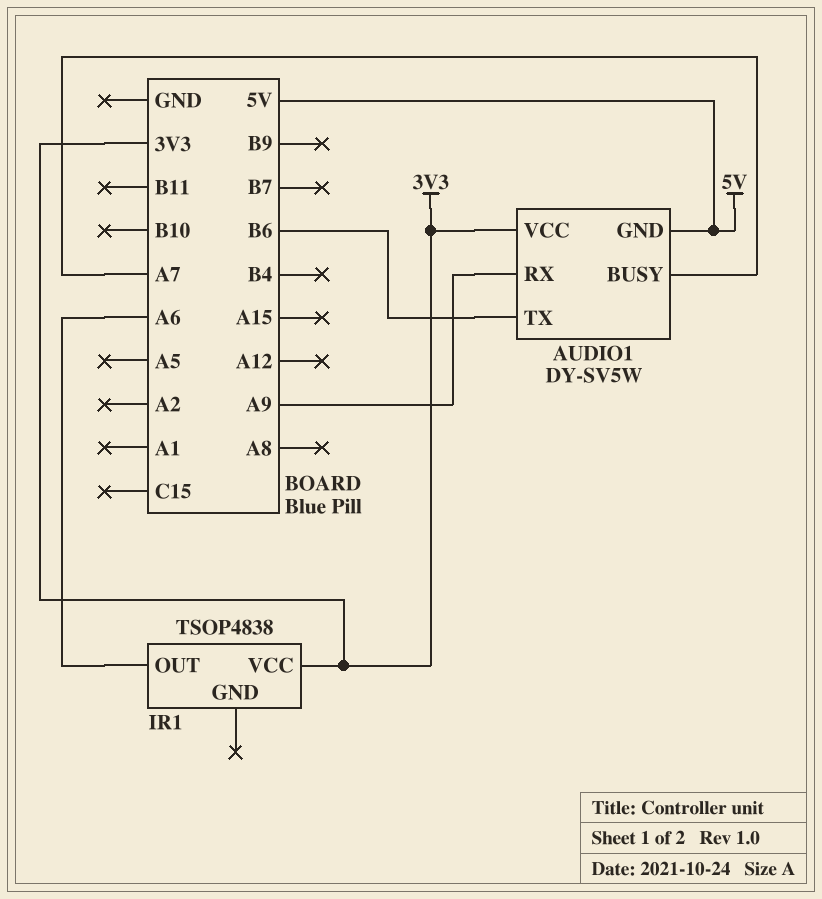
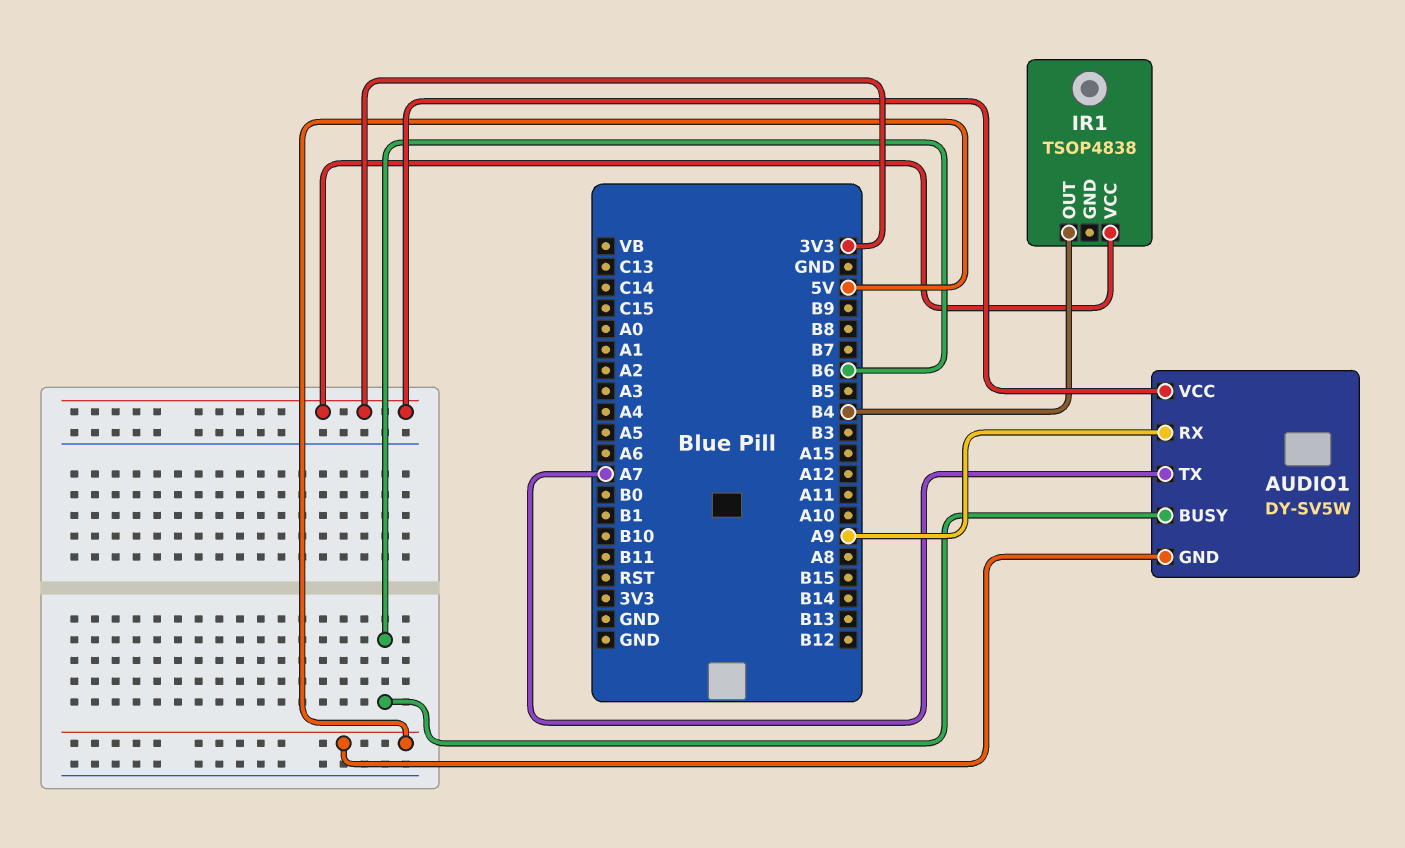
AUDIO1 pin BUSY: A7 -> B6
AUDIO1 pin TX: B6 -> A7
IR1 pin OUT: A6 -> B4

